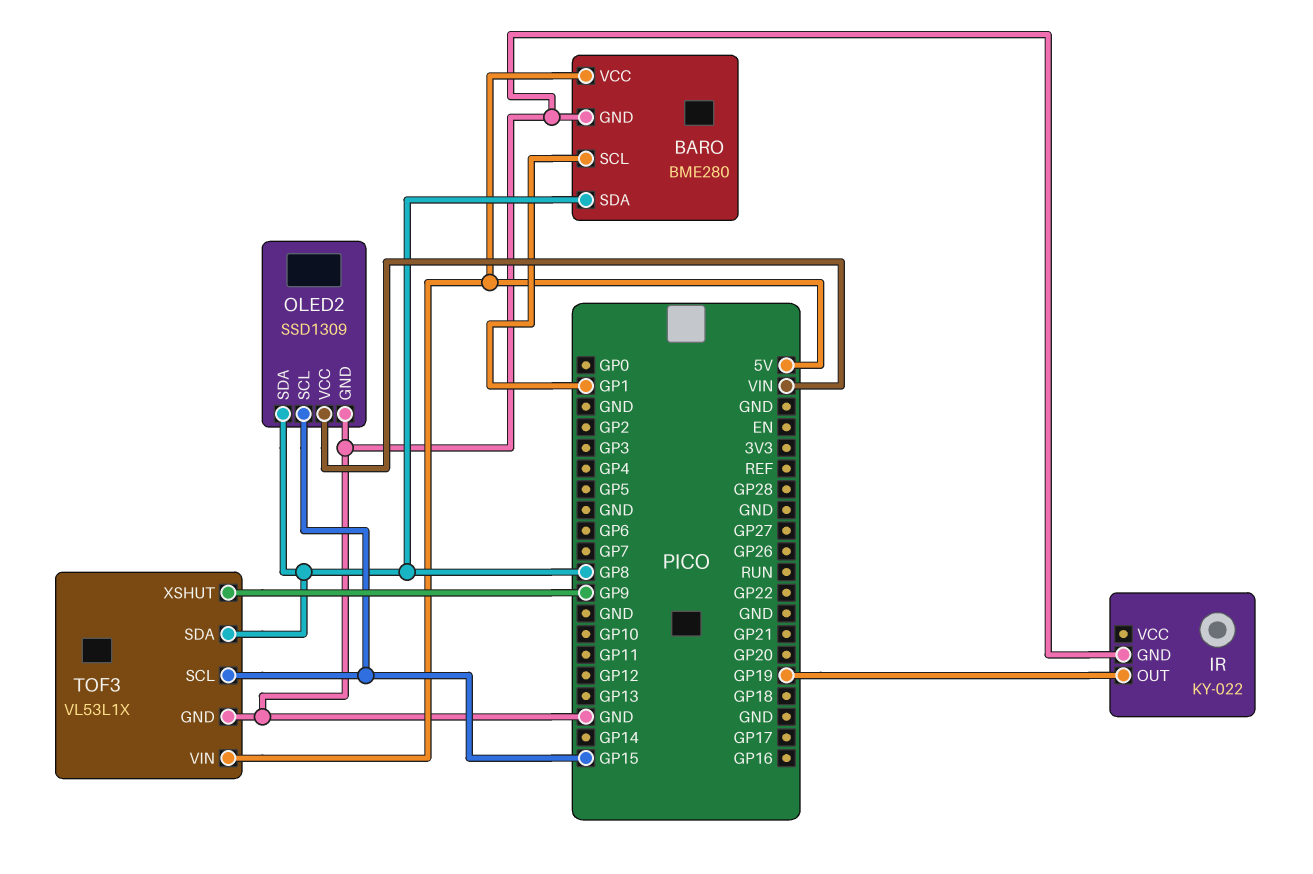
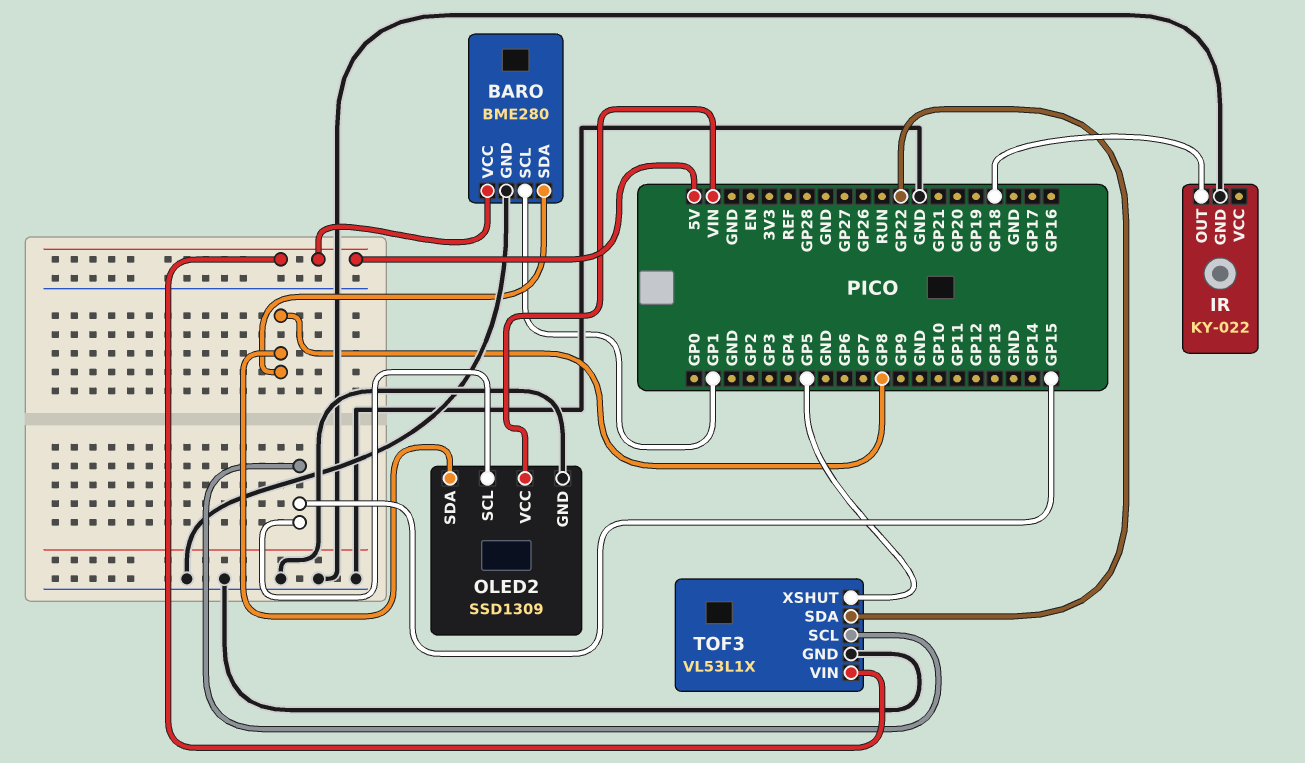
IR pin OUT: GP19 -> GP18
TOF3 pin SDA: GP8 -> GP22
TOF3 pin XSHUT: GP9 -> GP5

